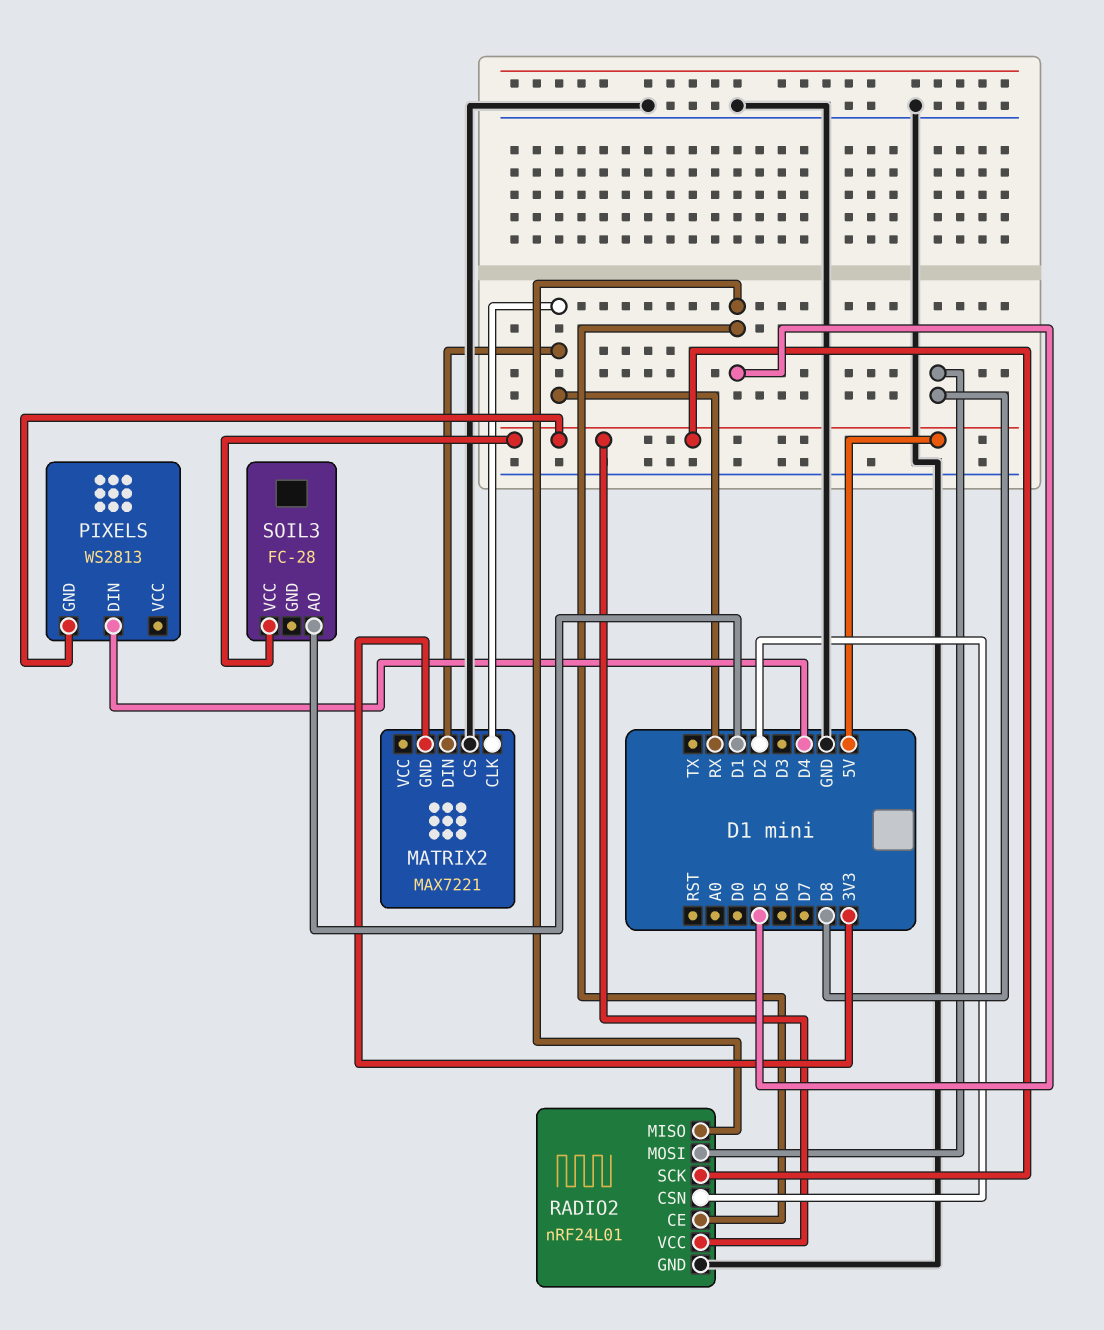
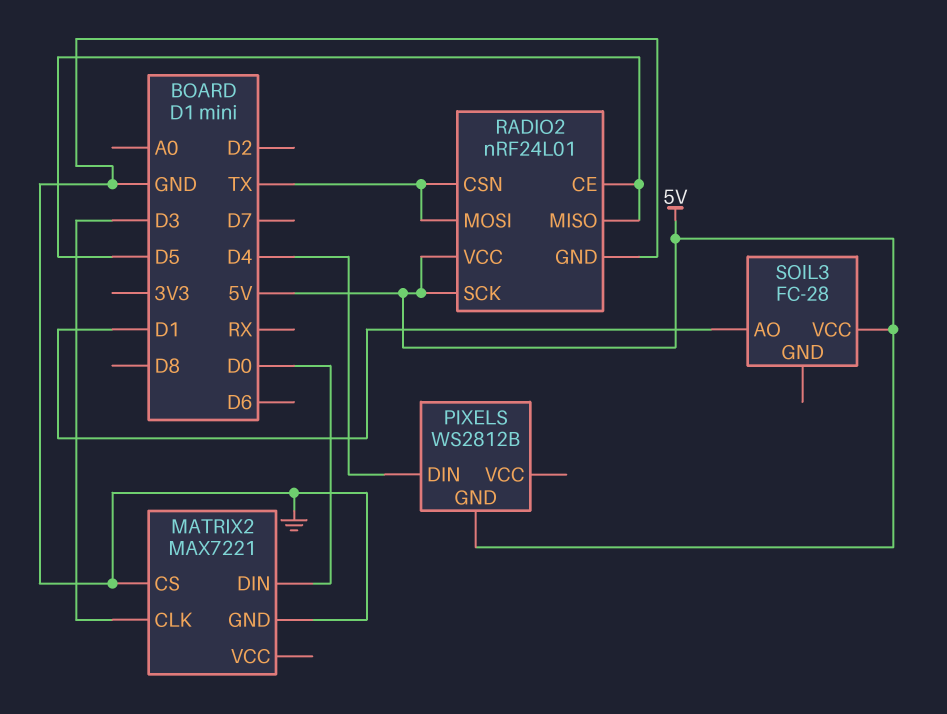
MATRIX2 pin CLK: RX -> D3
MATRIX2 pin DIN: RX -> D0
MATRIX2 pin GND: 3V3 -> GND
PIXELS: WS2813 -> WS2812B
RADIO2 pin CSN: D2 -> TX
RADIO2 pin MOSI: D8 -> TX

